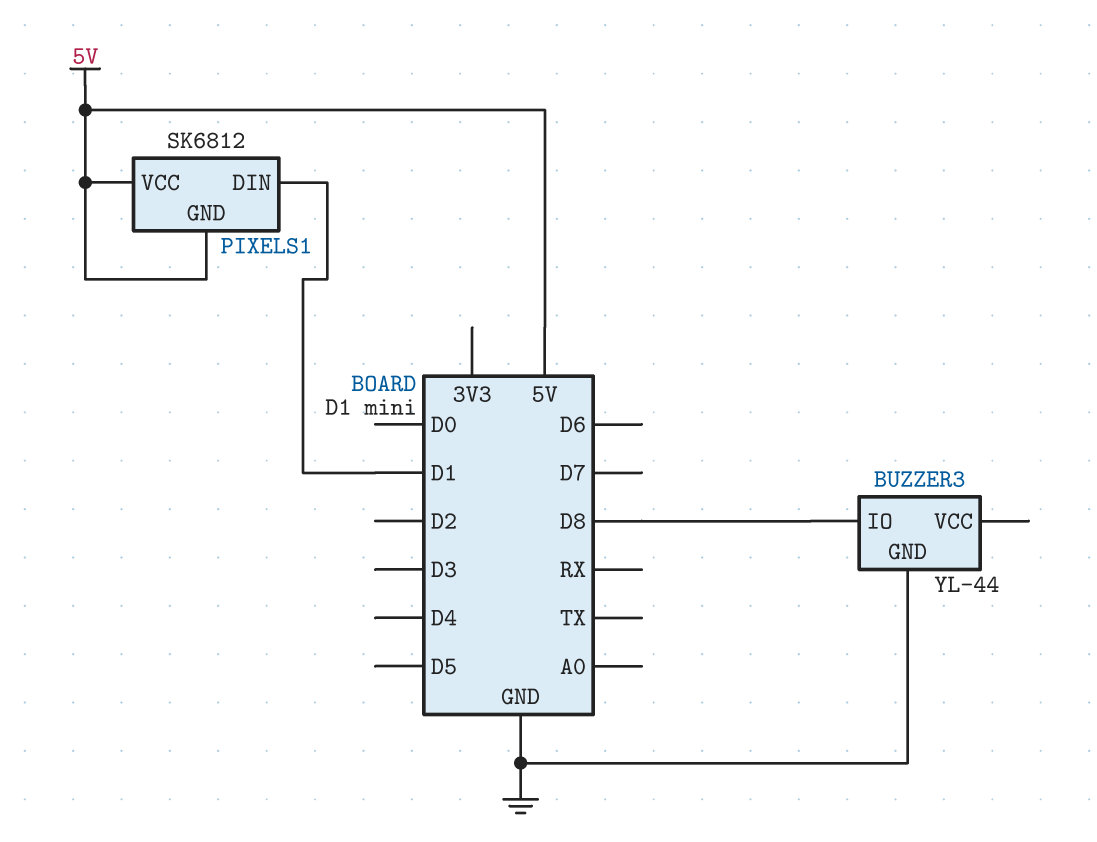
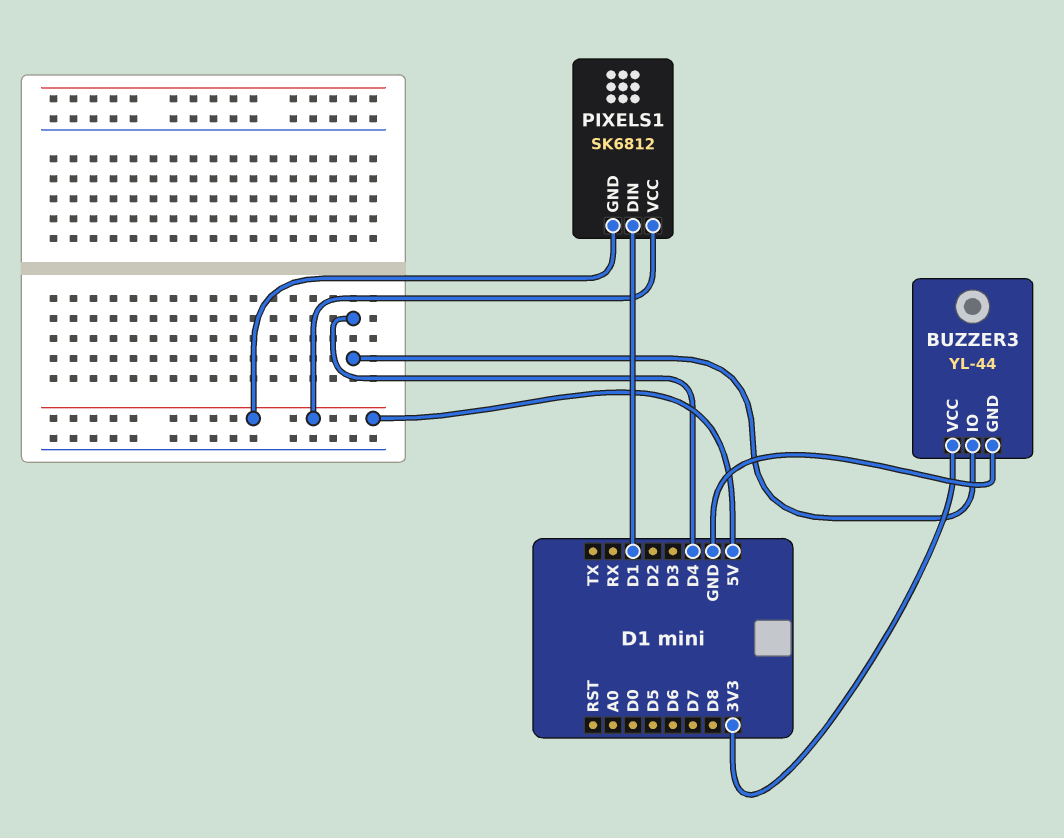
BUZZER3 pin IO: D8 -> D4
BUZZER3 pin VCC: none -> 3V3

